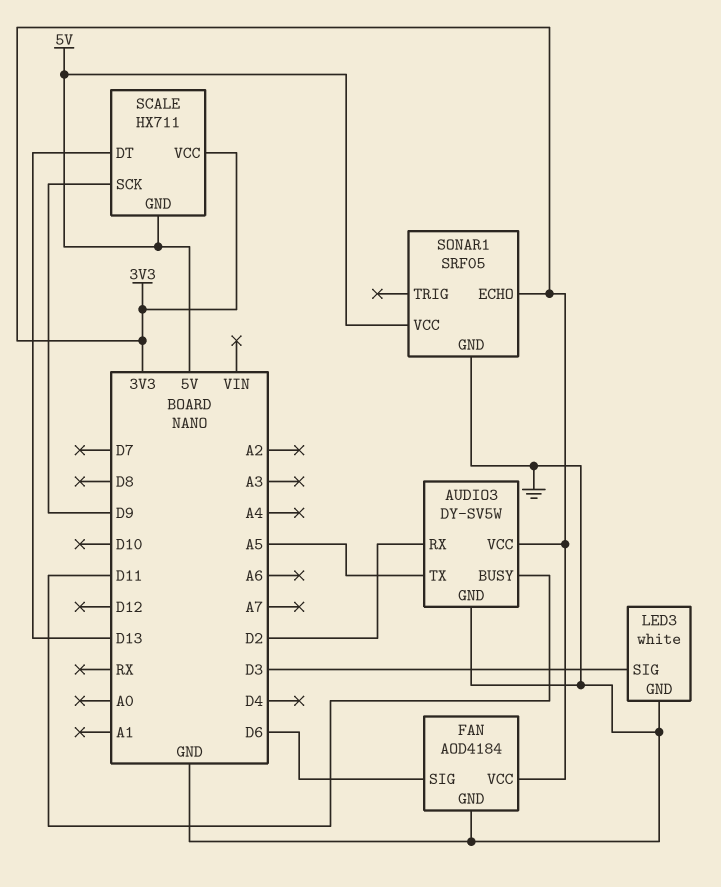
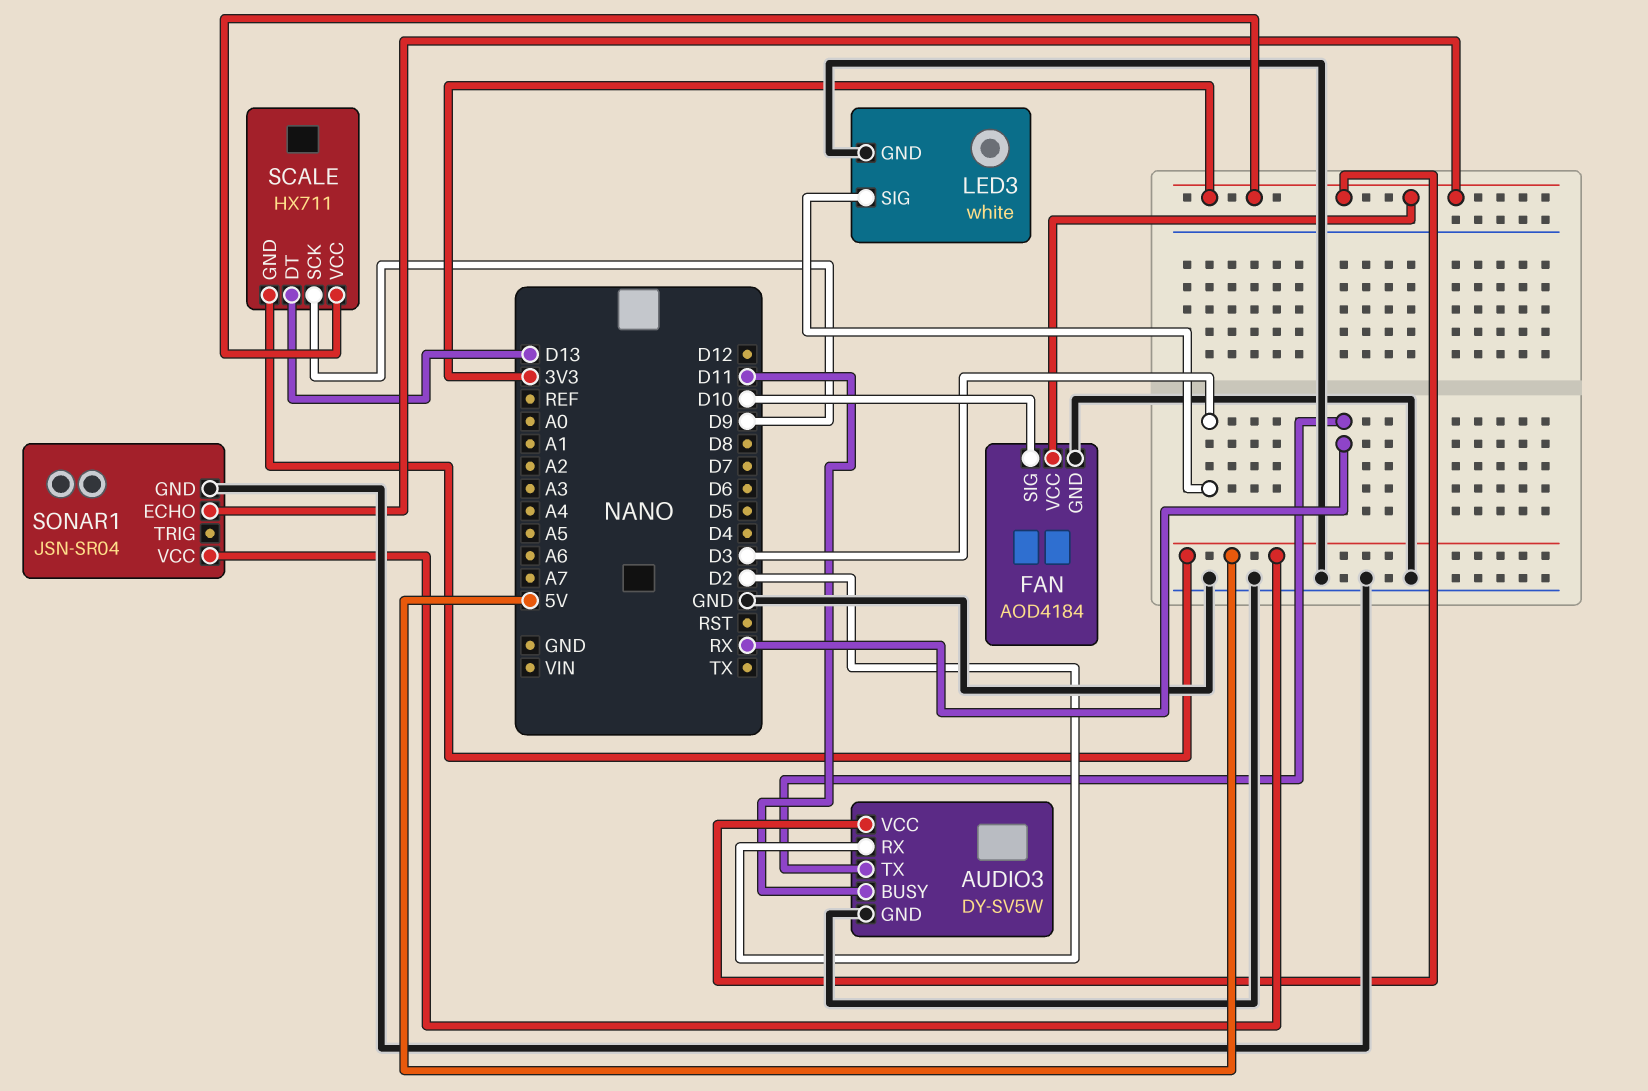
AUDIO3 pin TX: A5 -> RX
FAN pin SIG: D6 -> D10
SONAR1: SRF05 -> JSN-SR04

